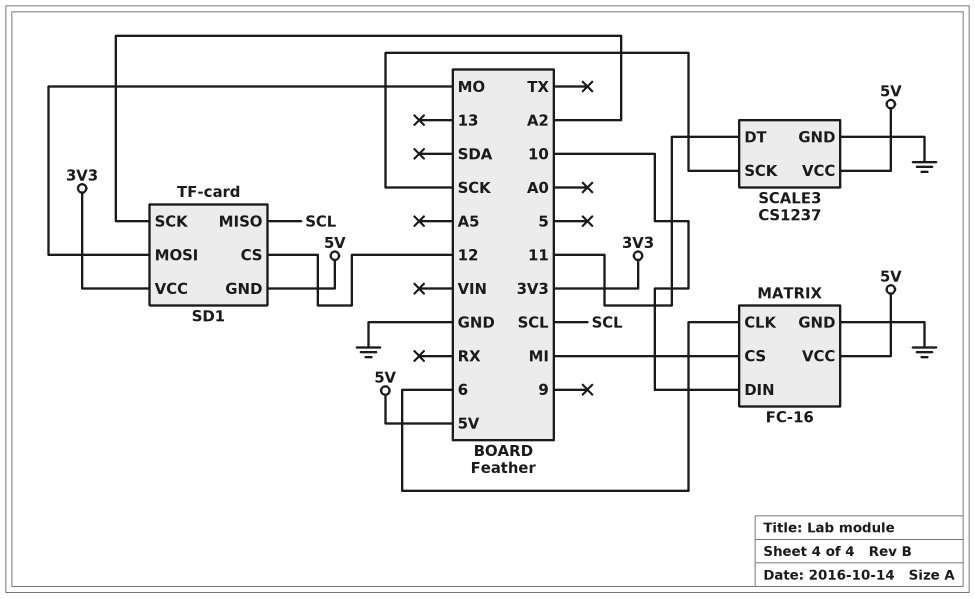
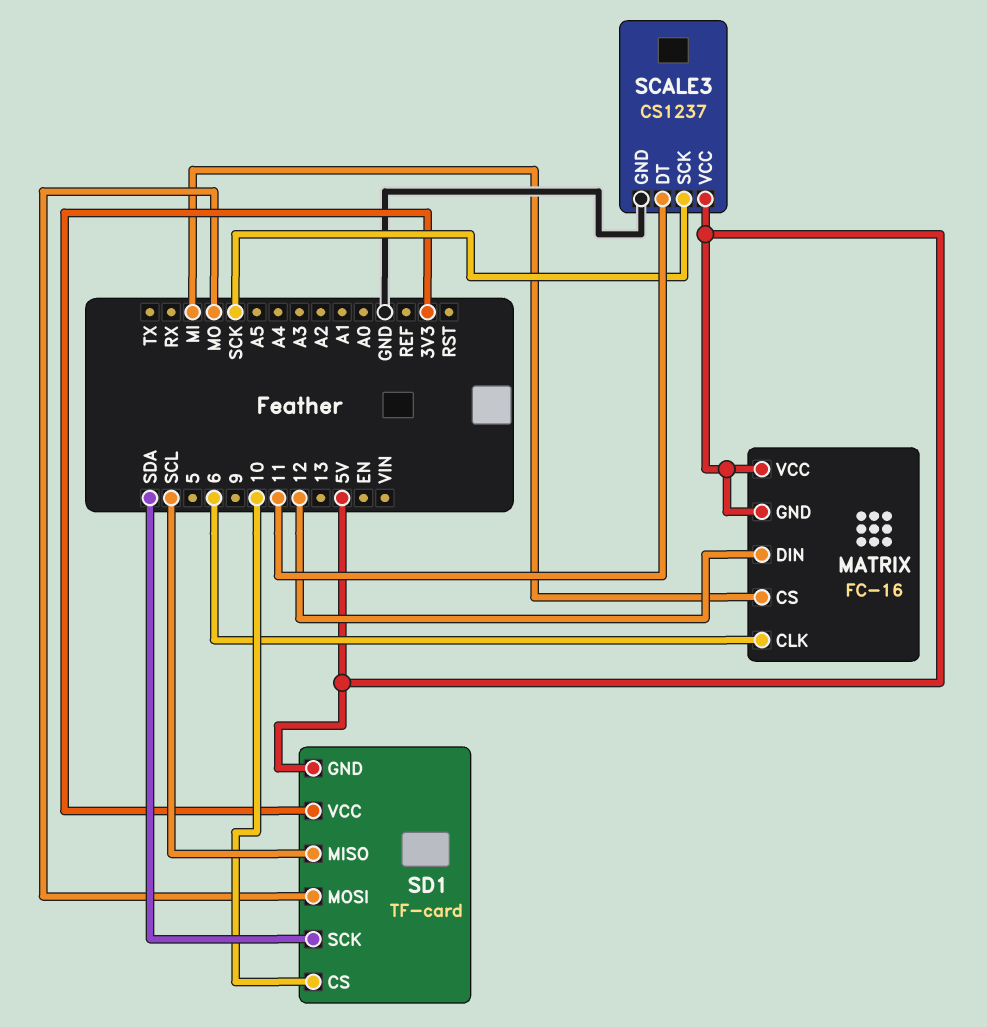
MATRIX pin DIN: 10 -> 12
MATRIX pin GND: GND -> 5V
SD1 pin CS: 12 -> 10
SD1 pin SCK: A2 -> SDA

